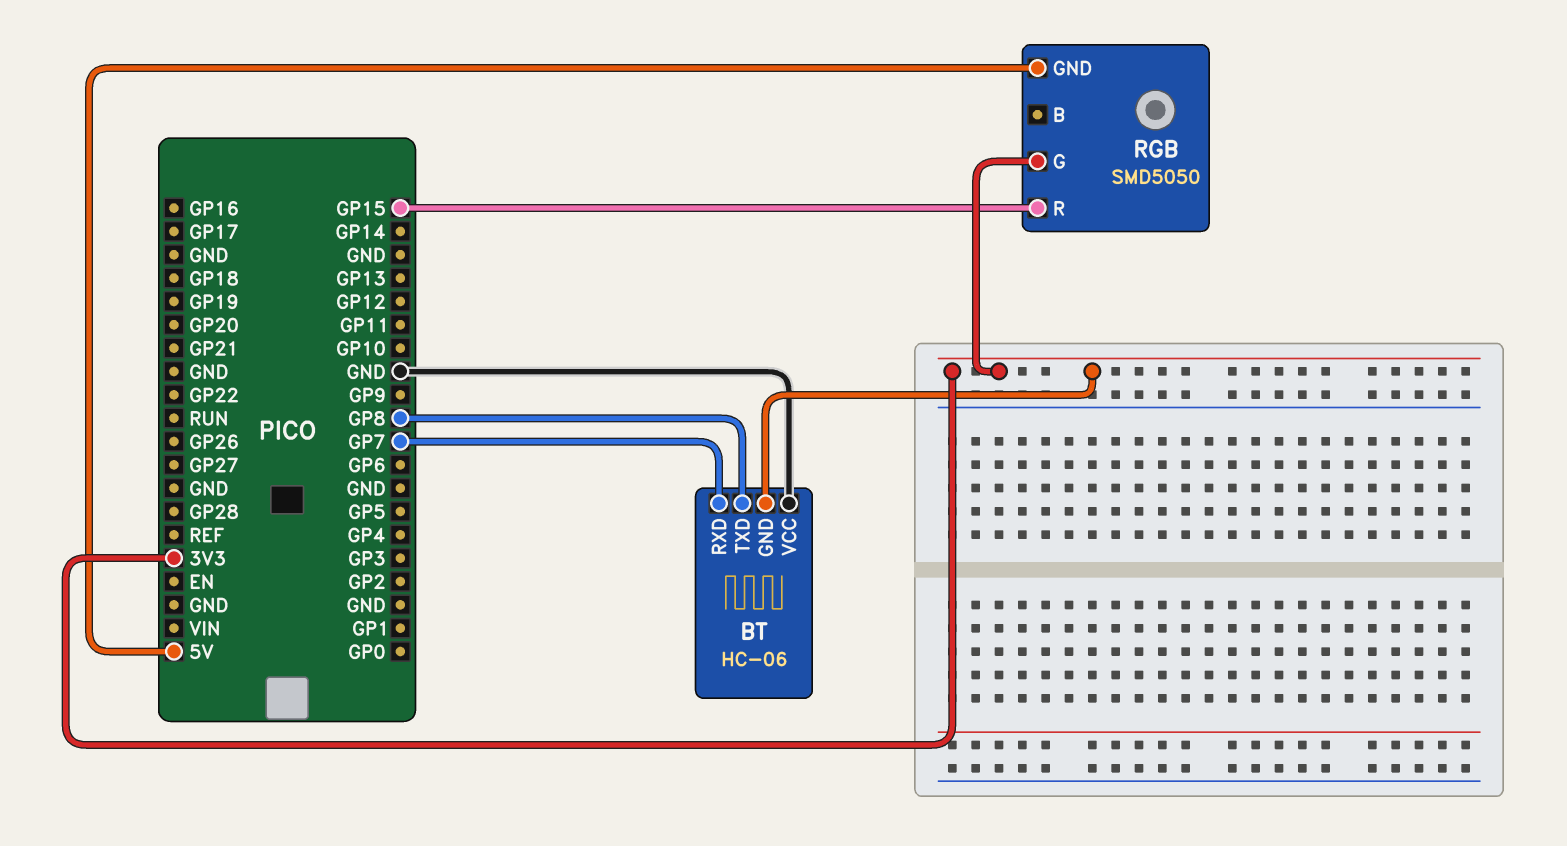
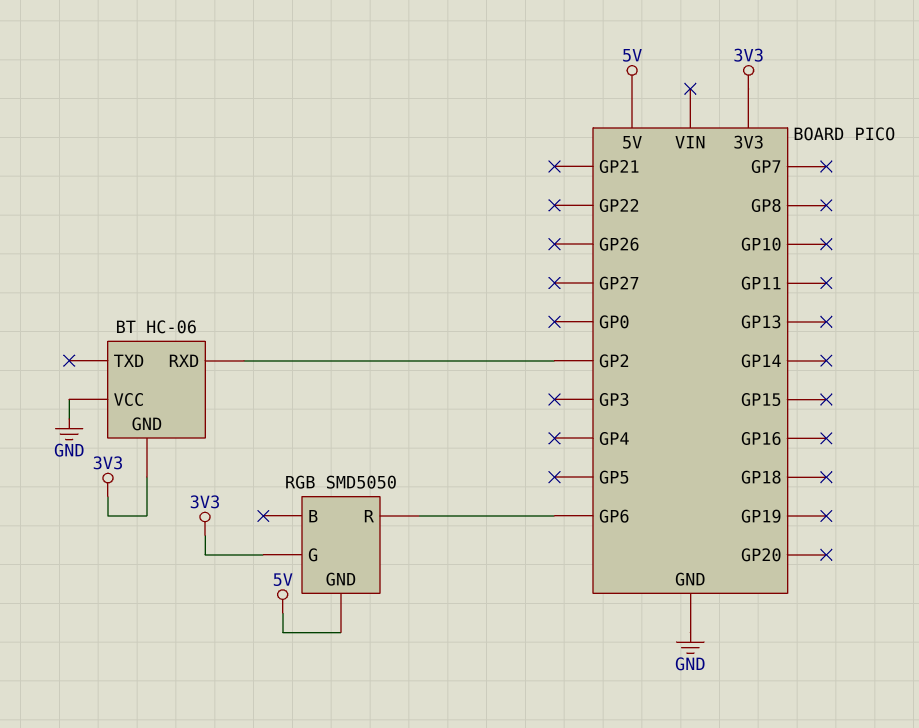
BT pin RXD: GP7 -> GP2
BT pin TXD: GP8 -> none
RGB pin R: GP15 -> GP6

